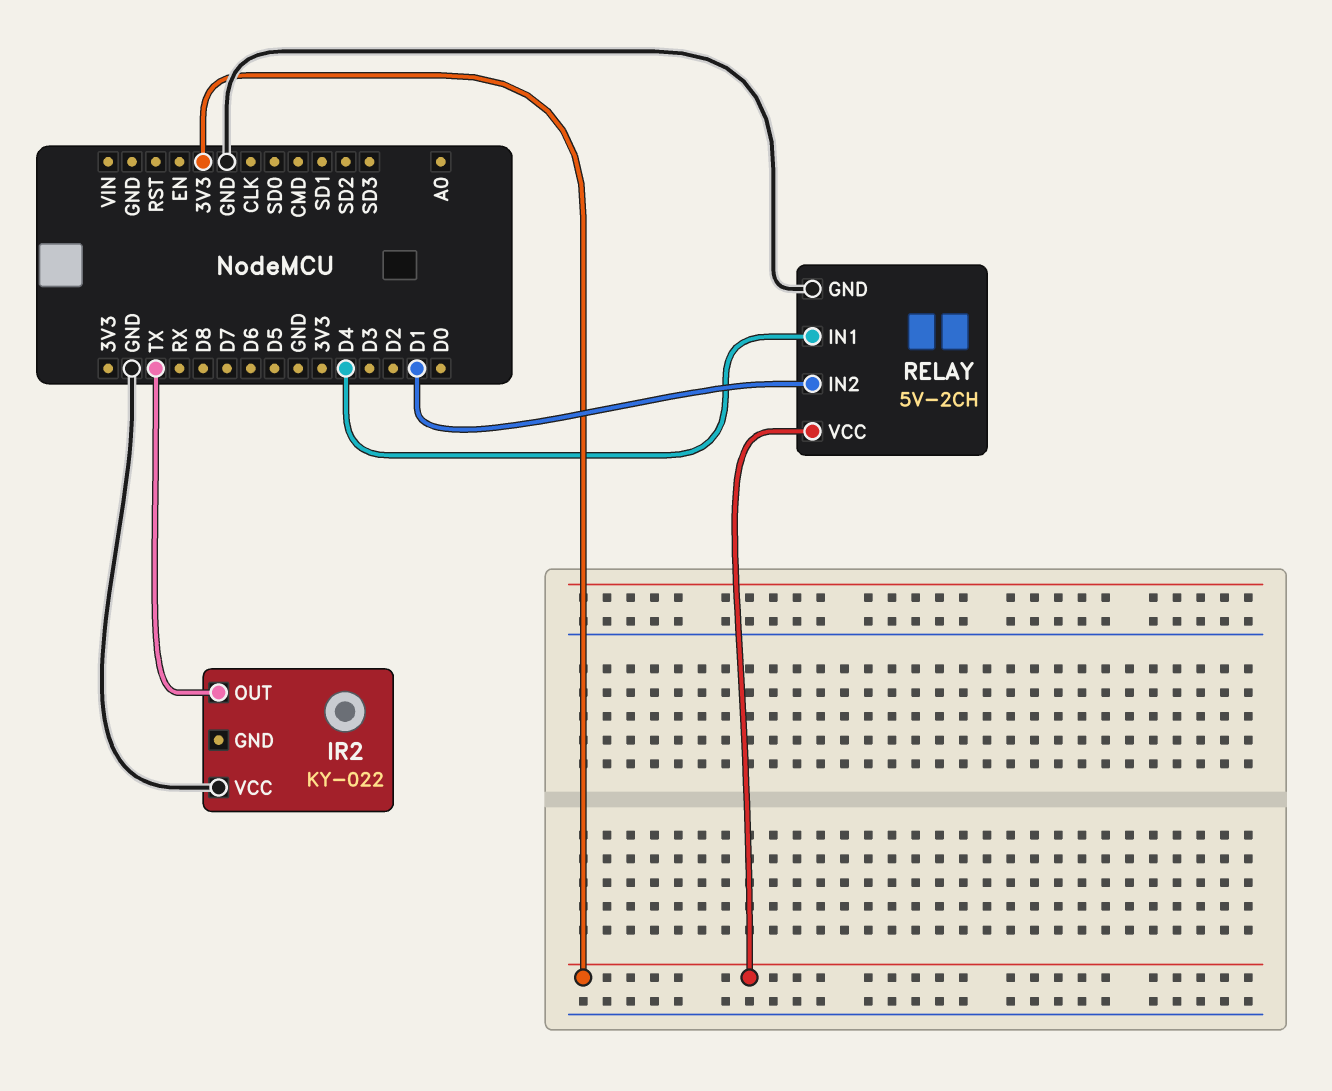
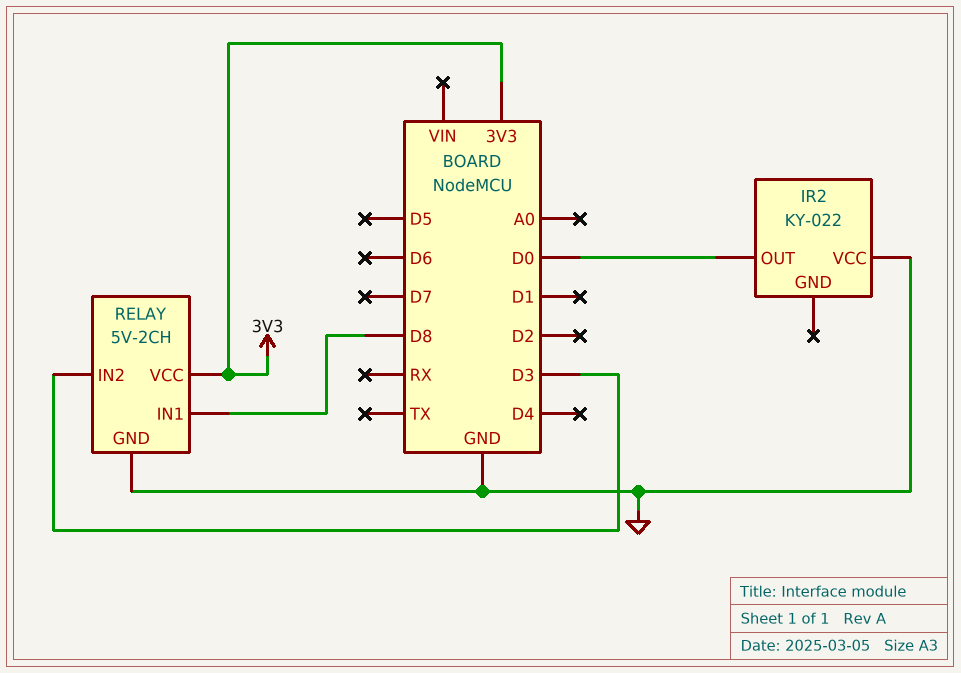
IR2 pin OUT: TX -> D0
RELAY pin IN1: D4 -> D8
RELAY pin IN2: D1 -> D3

